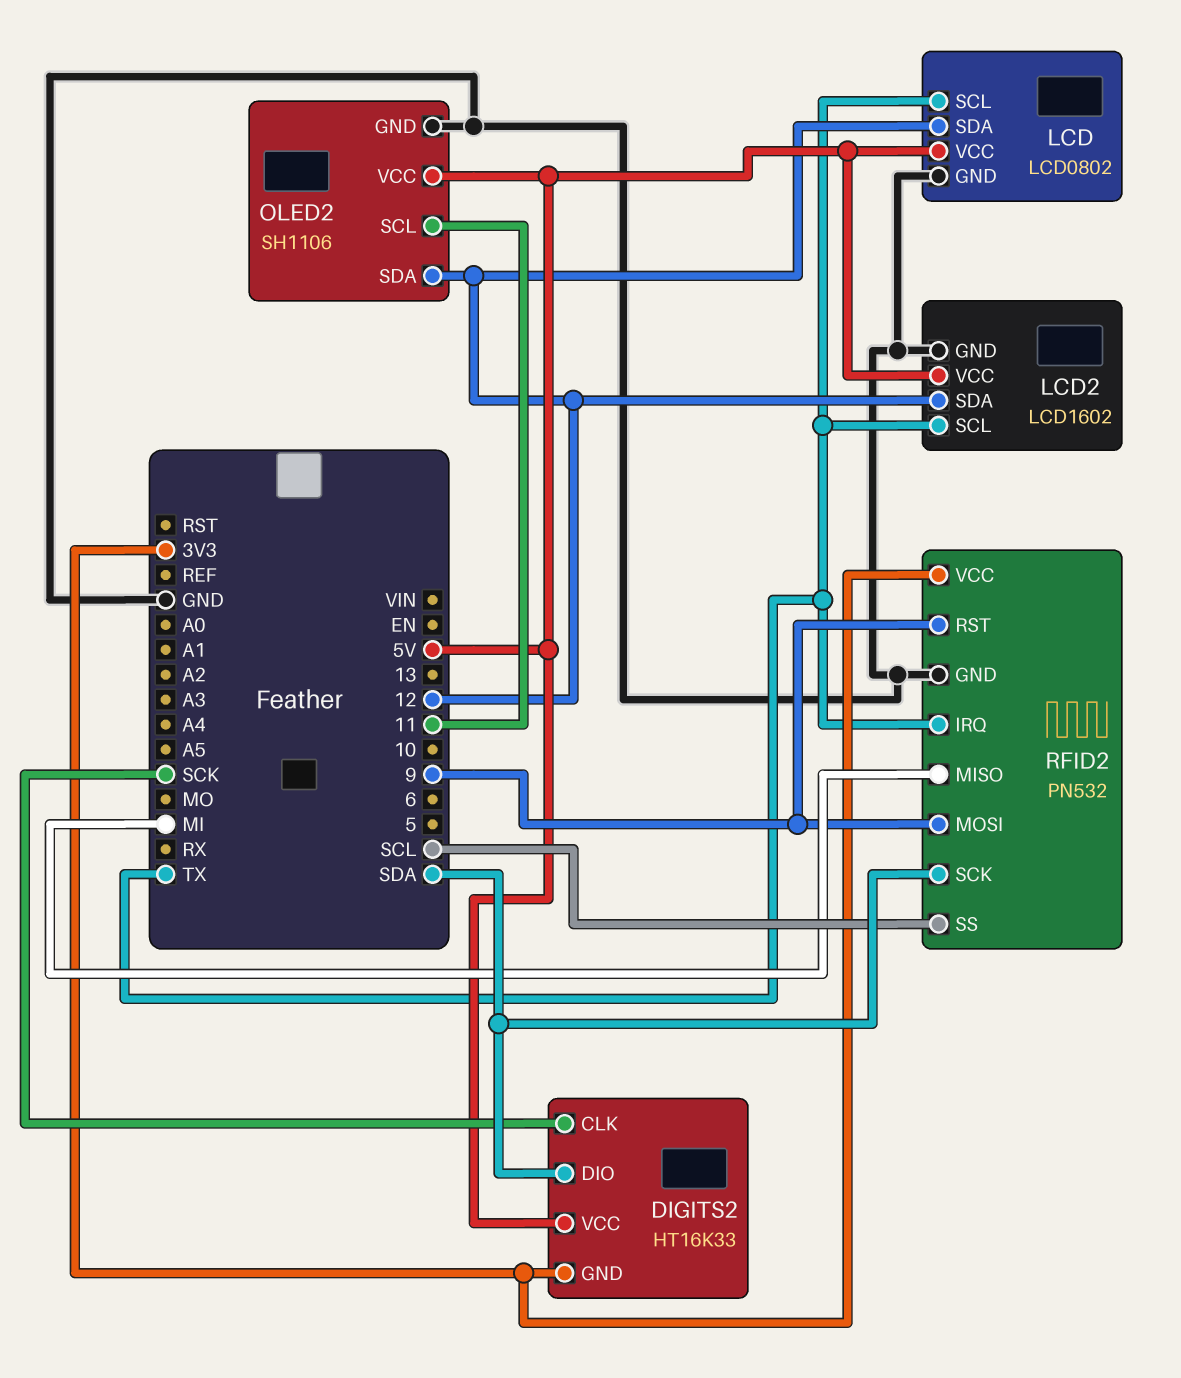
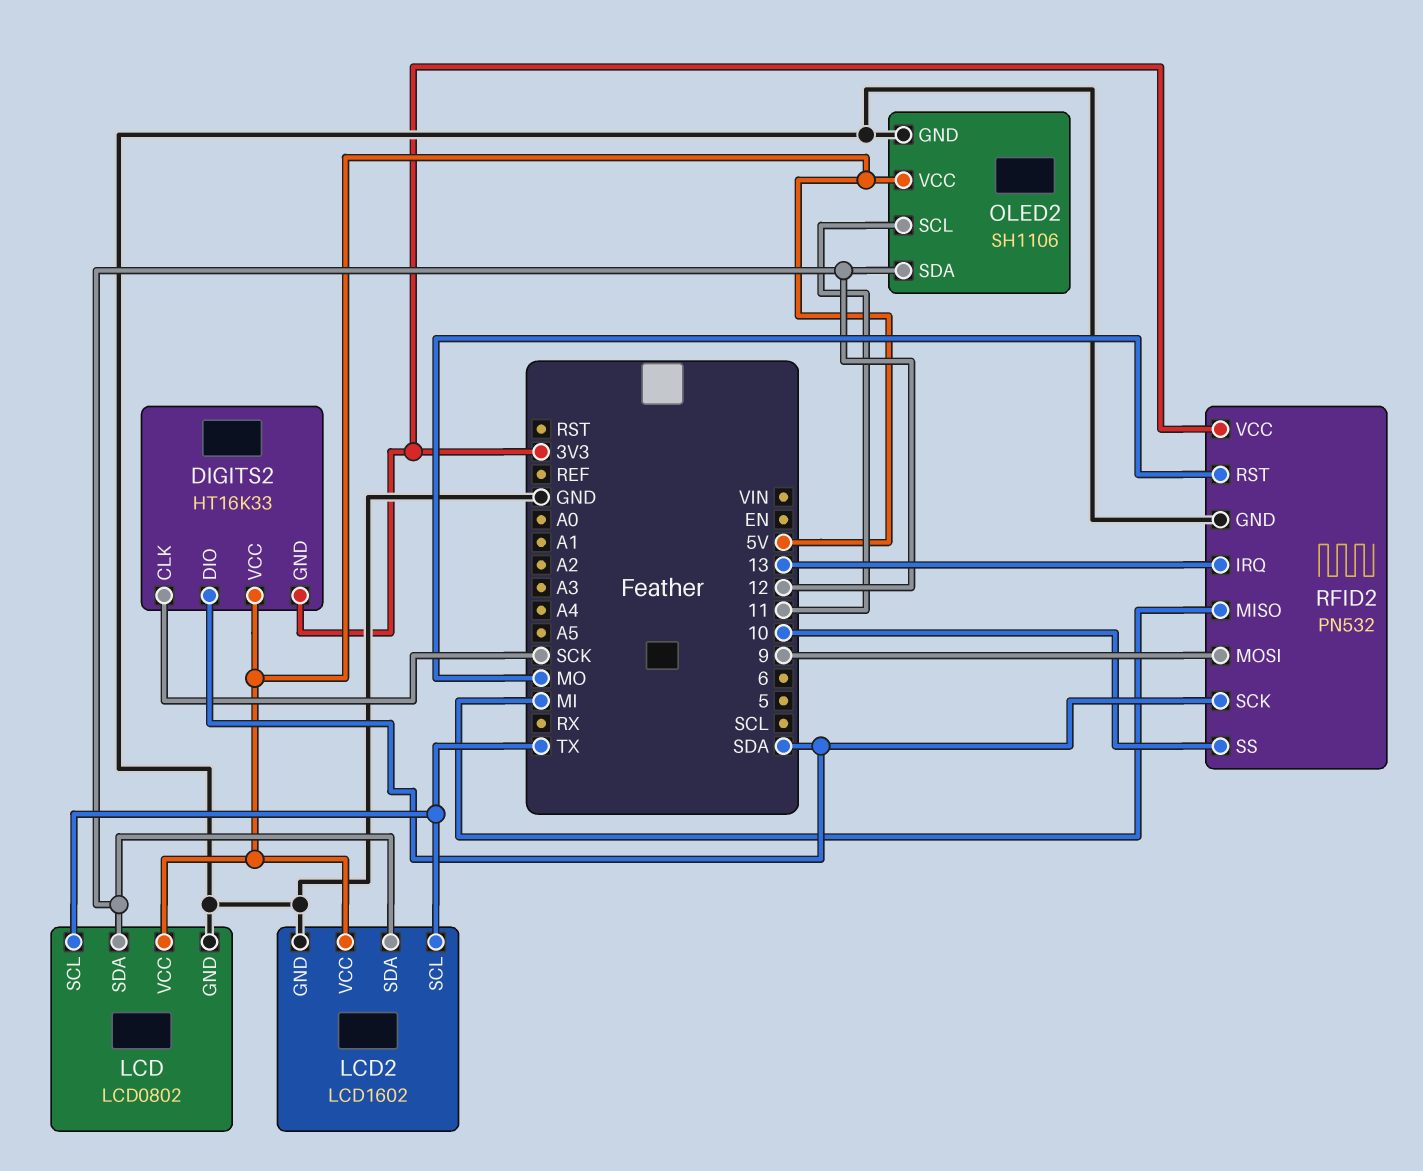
RFID2 pin IRQ: TX -> 13
RFID2 pin RST: 9 -> MO
RFID2 pin SS: SCL -> 10

